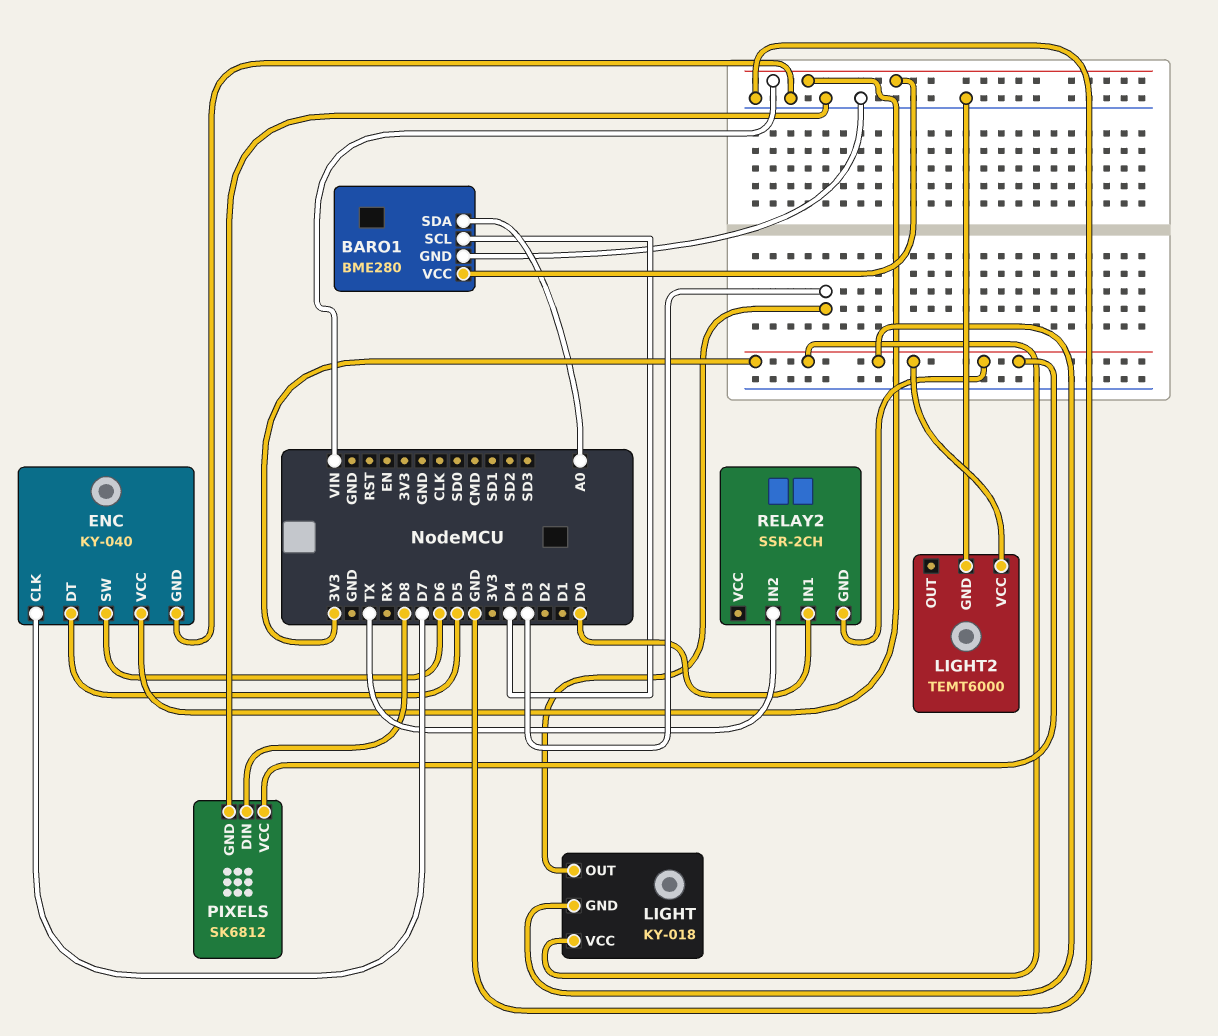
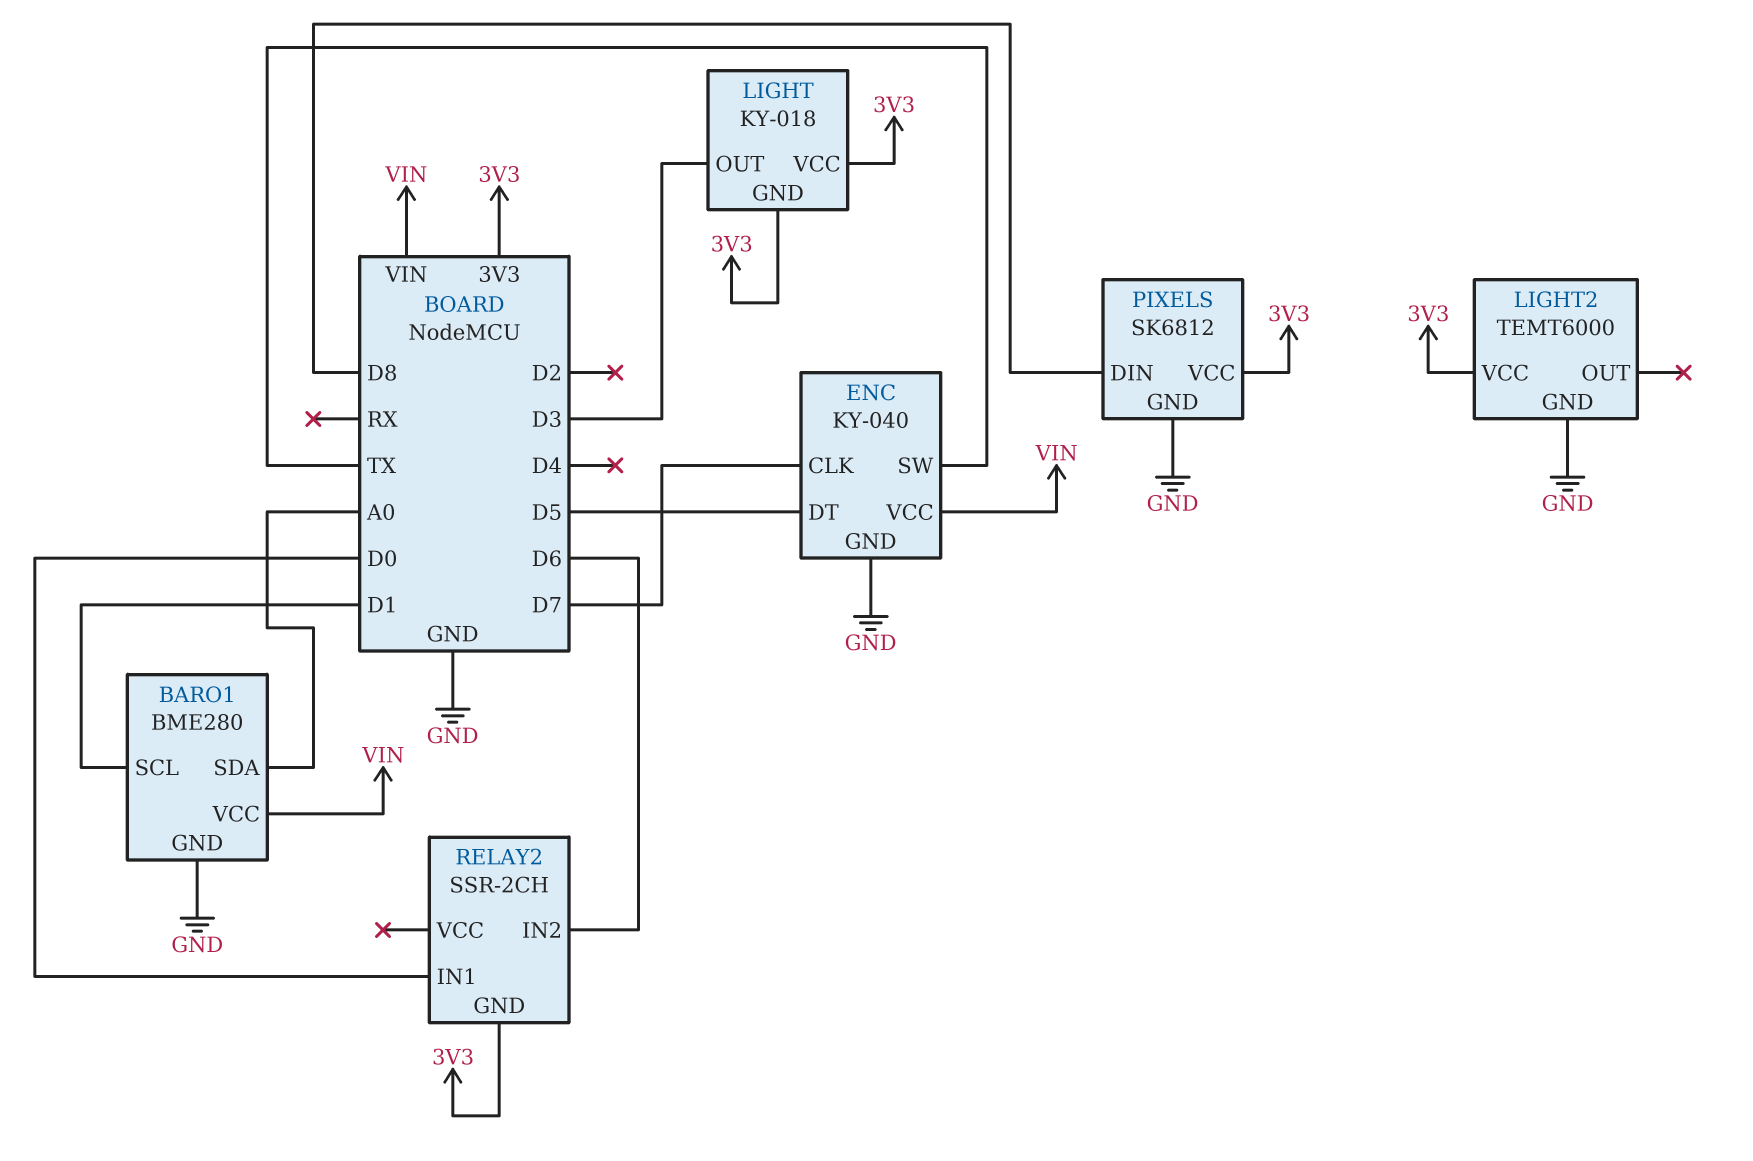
BARO1 pin SCL: D4 -> D1
ENC pin SW: D6 -> TX
RELAY2 pin IN2: TX -> D6

